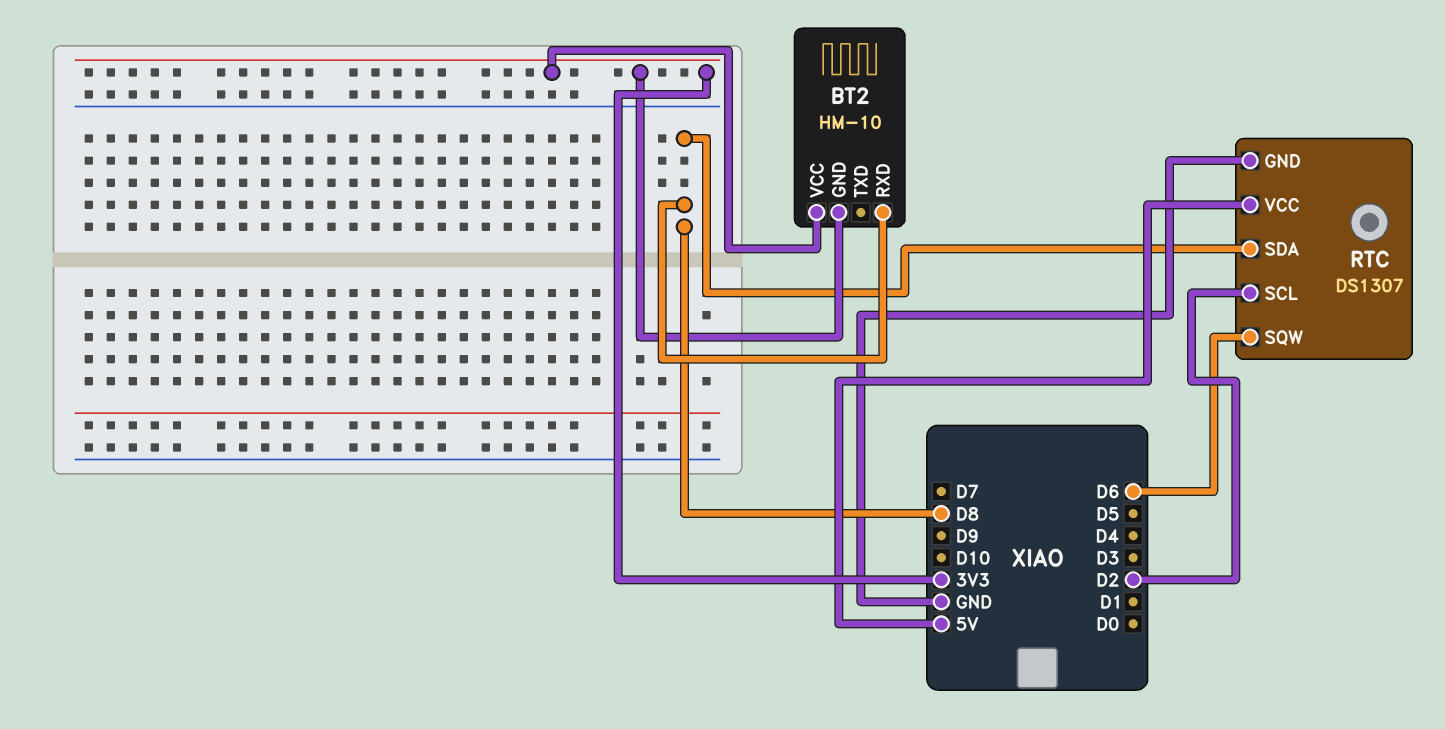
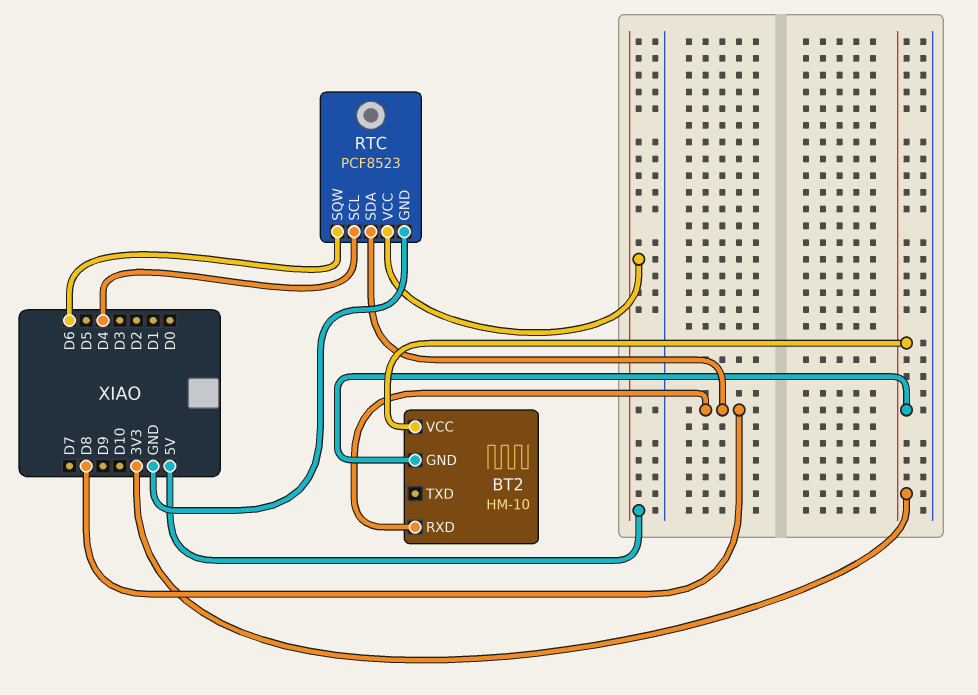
RTC: DS1307 -> PCF8523
RTC pin SCL: D2 -> D4

